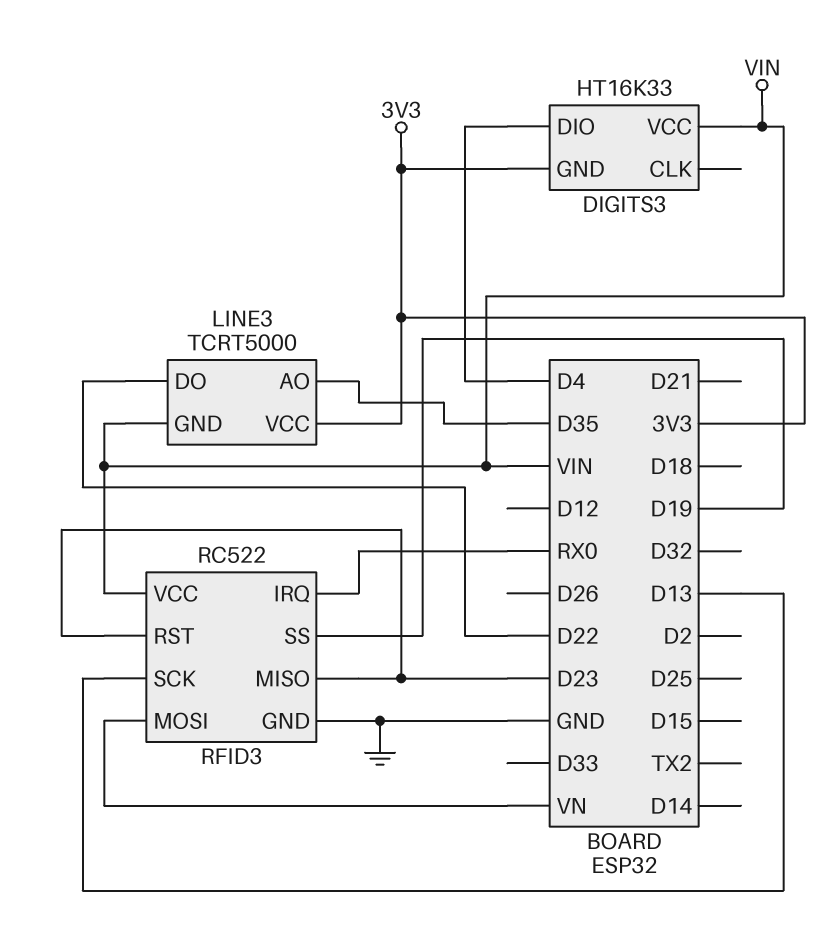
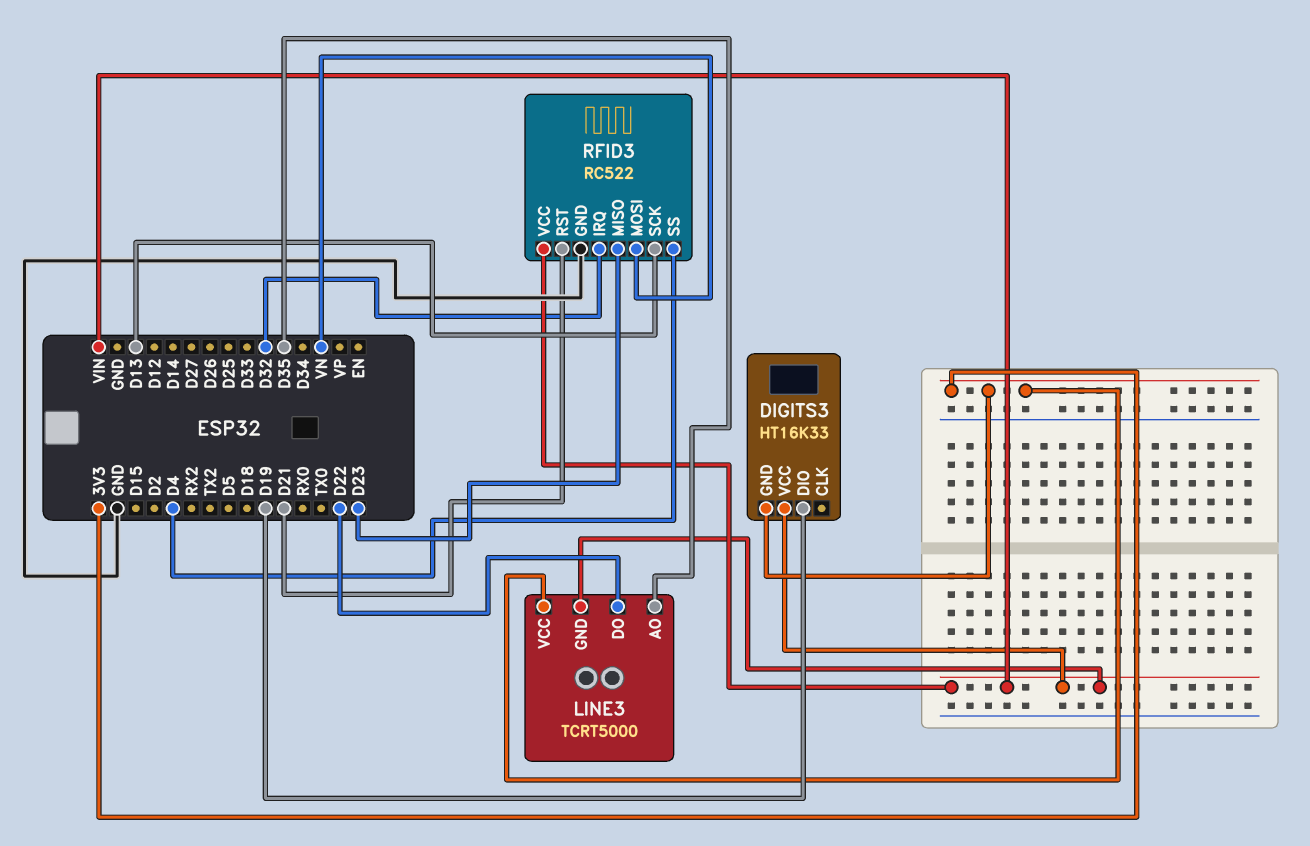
DIGITS3 pin DIO: D4 -> D19
RFID3 pin IRQ: RX0 -> D32
RFID3 pin RST: D23 -> D21
RFID3 pin SS: D19 -> D4

